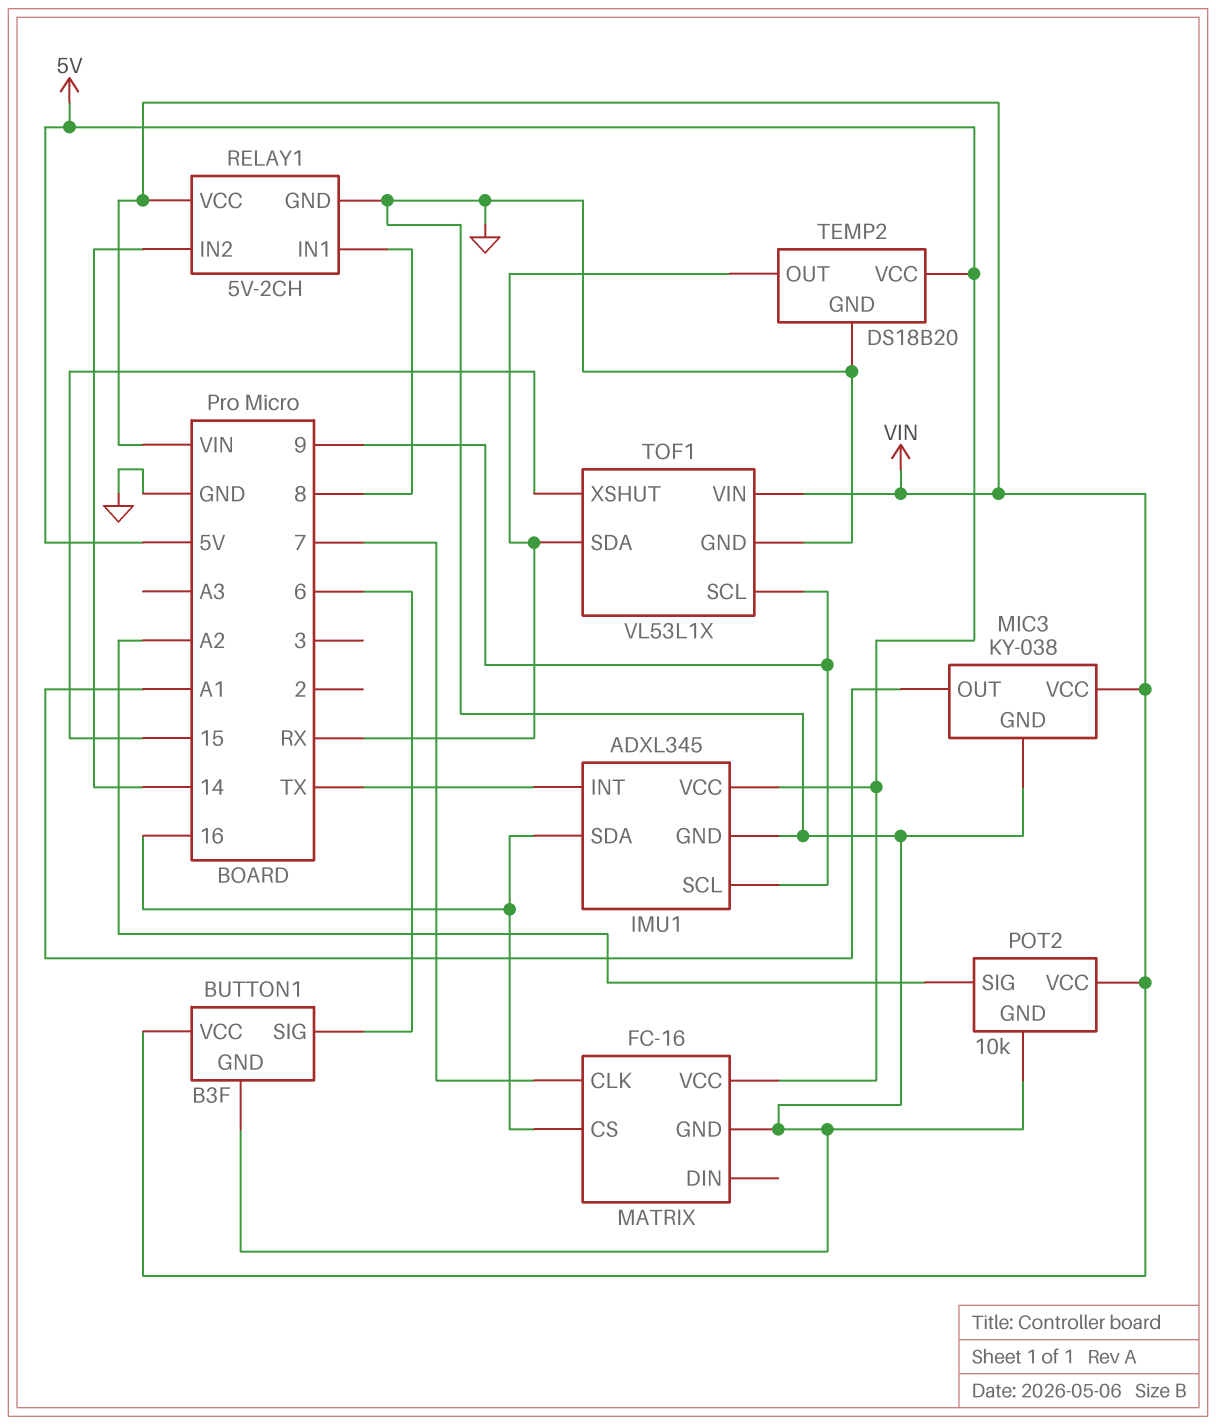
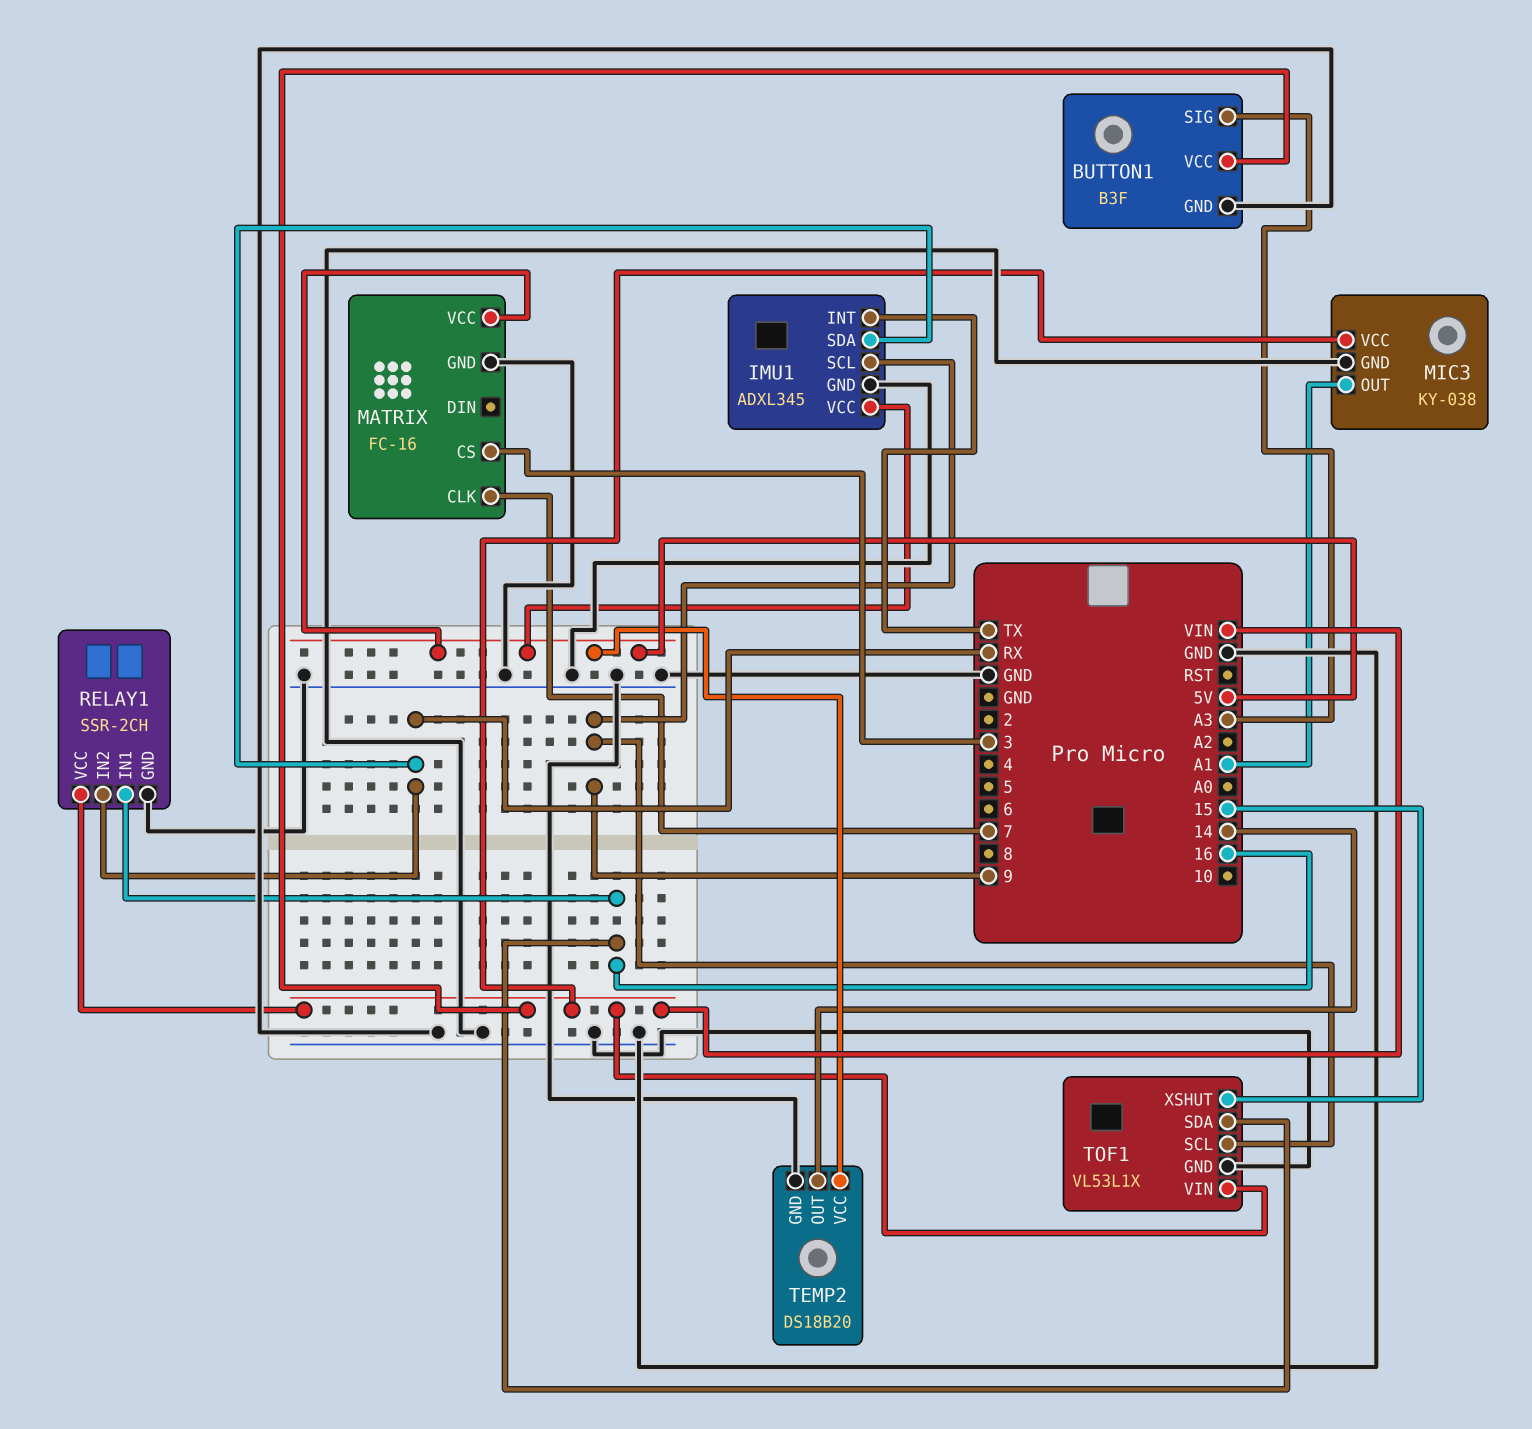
BUTTON1 pin SIG: 6 -> A3
IMU1 pin SDA: 16 -> RX
MATRIX pin CS: 16 -> 3
POT2: 10k -> none
POT2 pin GND: GND -> none
POT2 pin SIG: A2 -> none
POT2 pin VCC: VIN -> none
RELAY1: 5V-2CH -> SSR-2CH
RELAY1 pin IN1: 8 -> 16
RELAY1 pin IN2: 14 -> RX
TEMP2 pin OUT: RX -> 14
TOF1 pin SDA: RX -> 16

